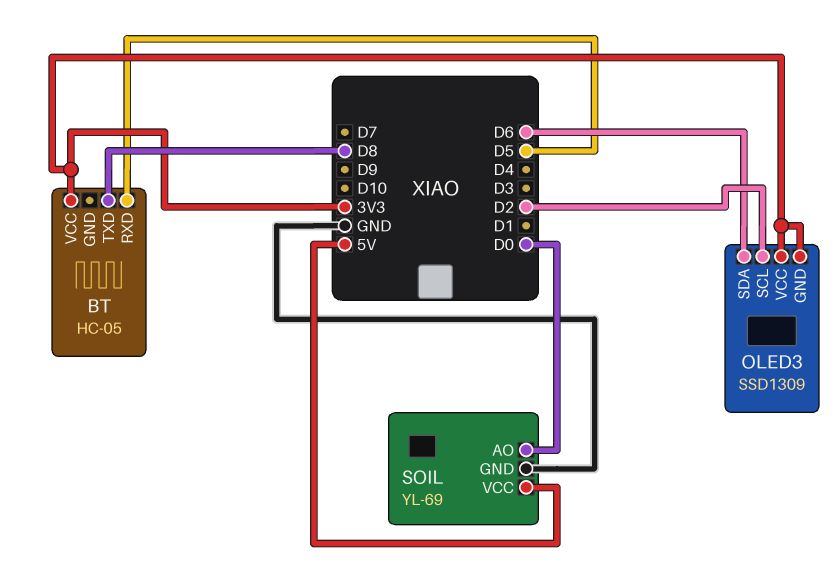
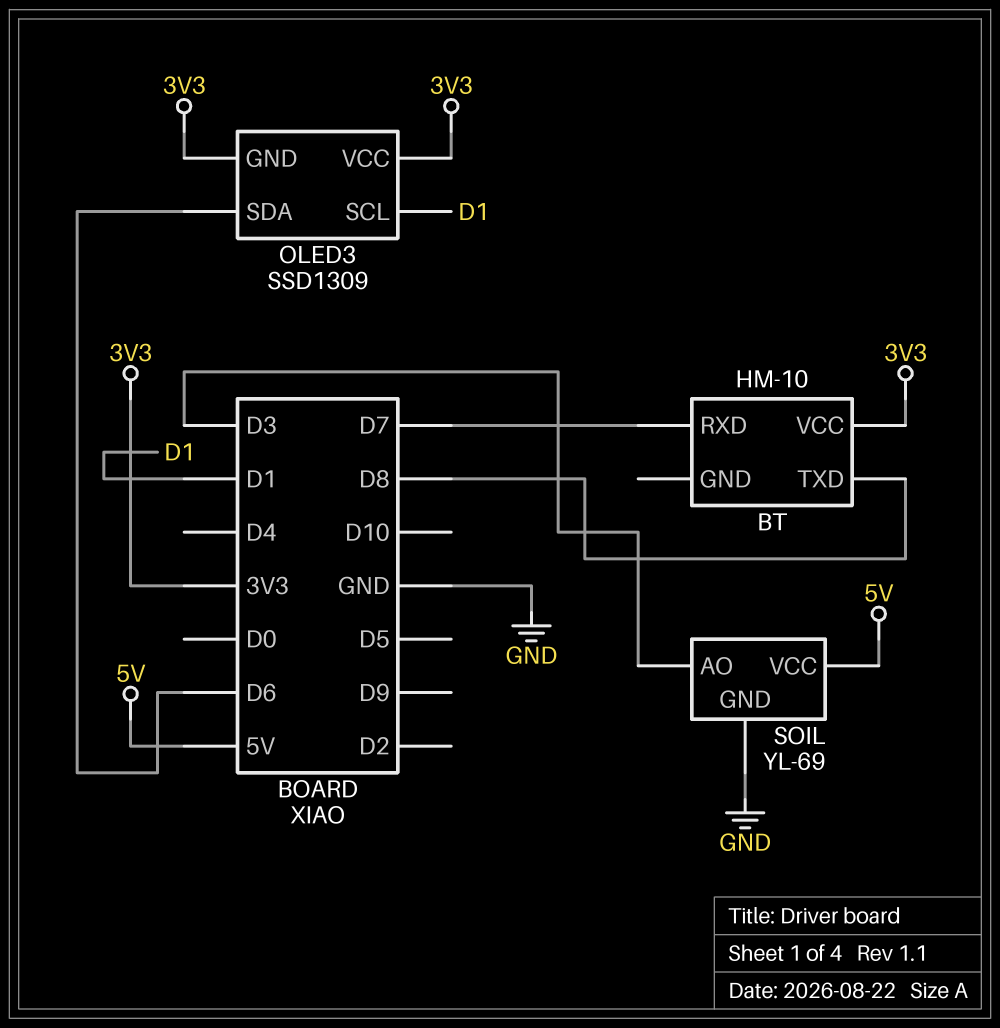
BT: HC-05 -> HM-10
BT pin RXD: D5 -> D7
OLED3 pin SCL: D2 -> D1
SOIL pin AO: D0 -> D3

